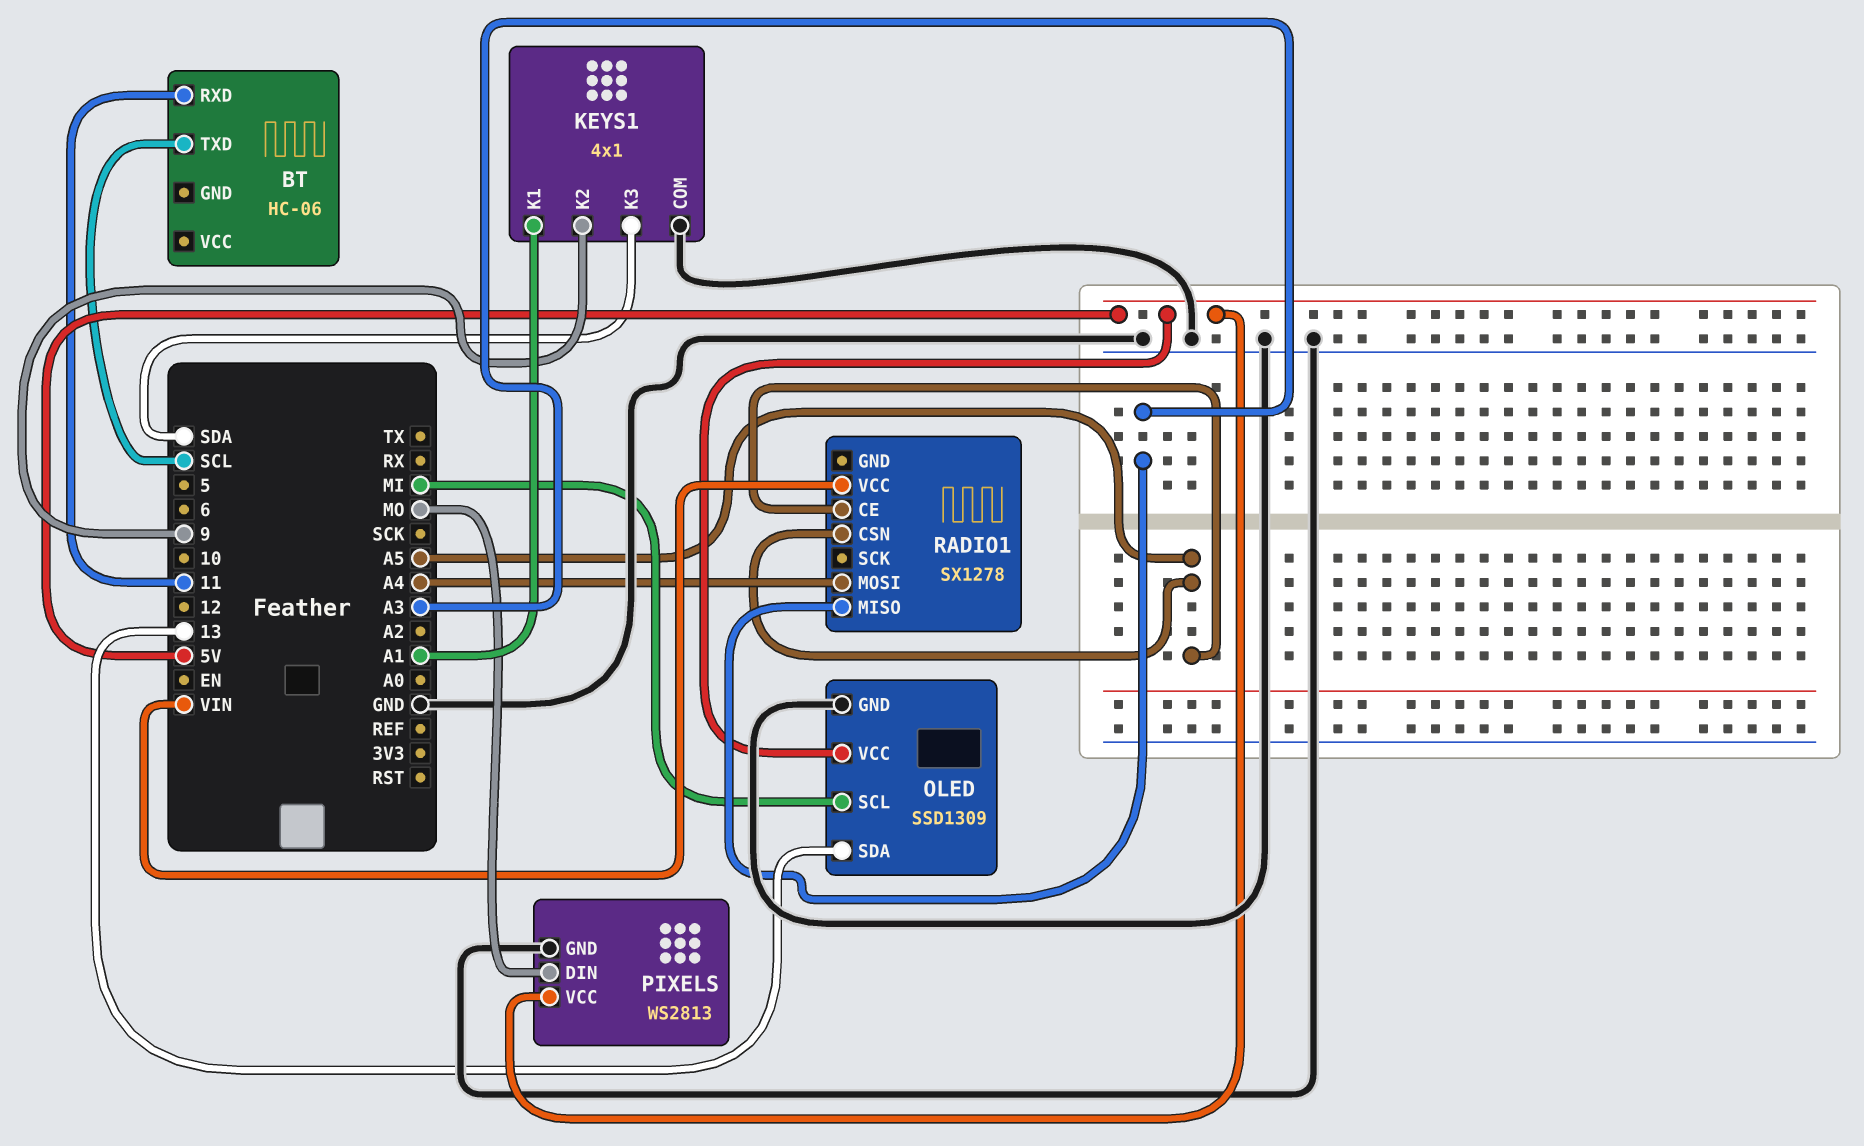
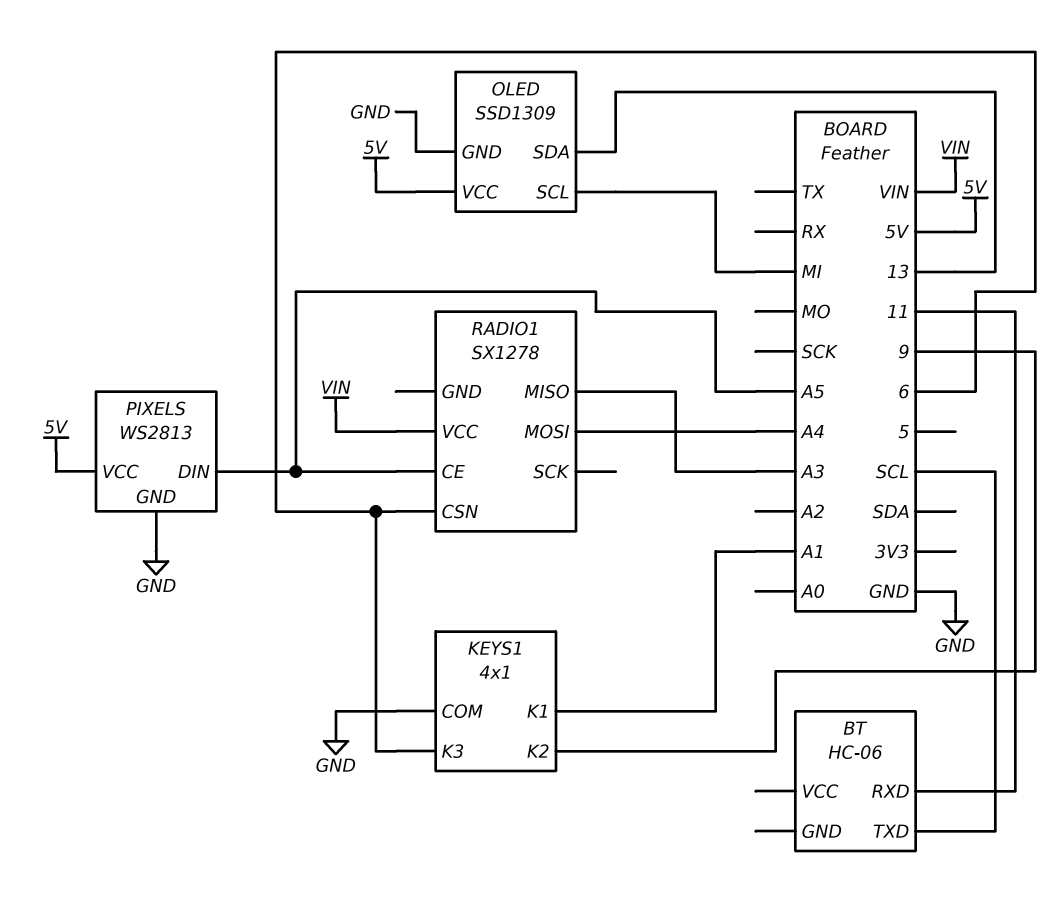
KEYS1 pin K3: SDA -> 6
PIXELS pin DIN: MO -> A5
RADIO1 pin CSN: A5 -> 6

